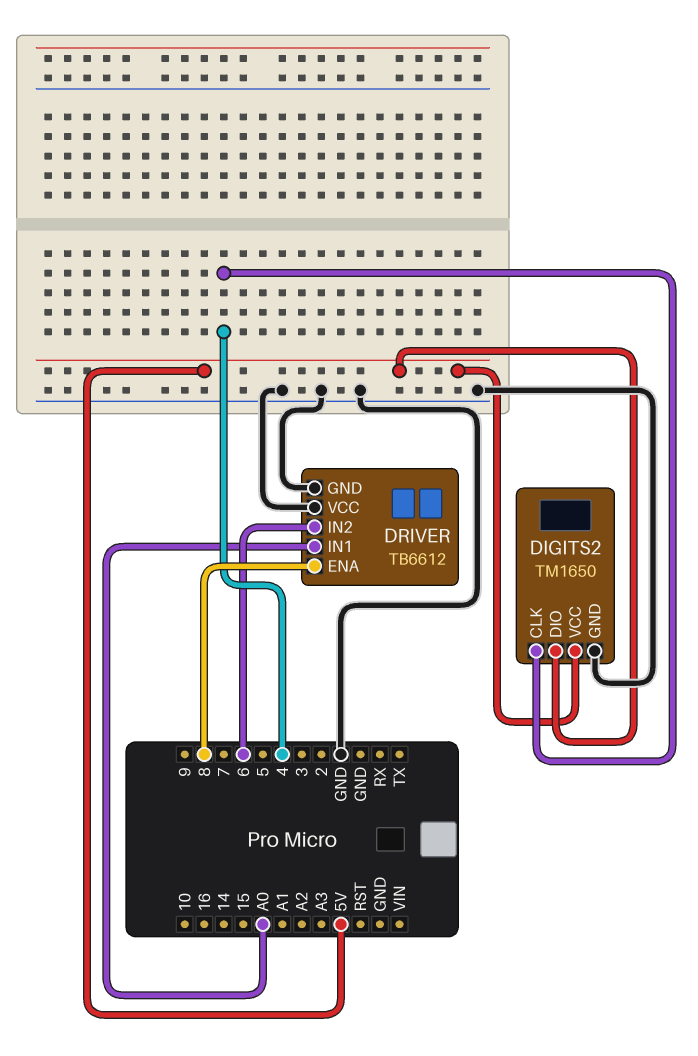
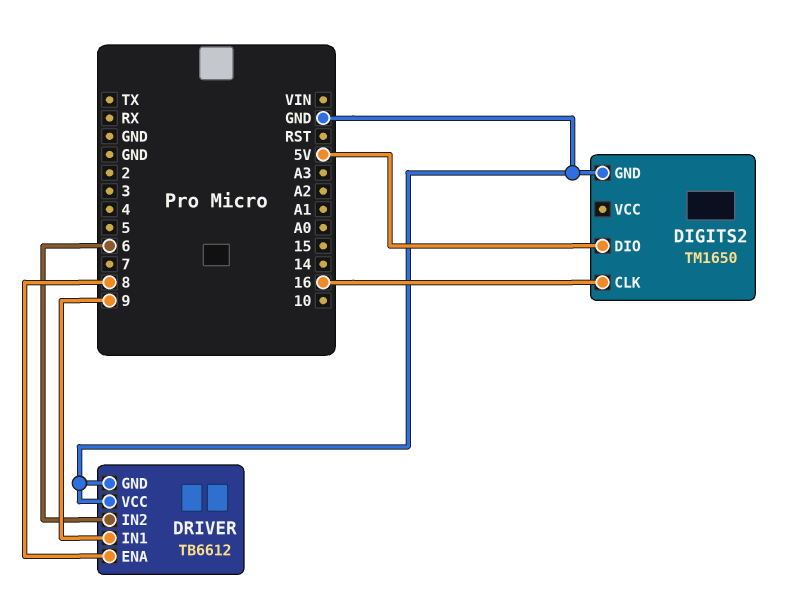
DIGITS2 pin CLK: 4 -> 16
DIGITS2 pin VCC: 5V -> none
DRIVER pin IN1: A0 -> 9

